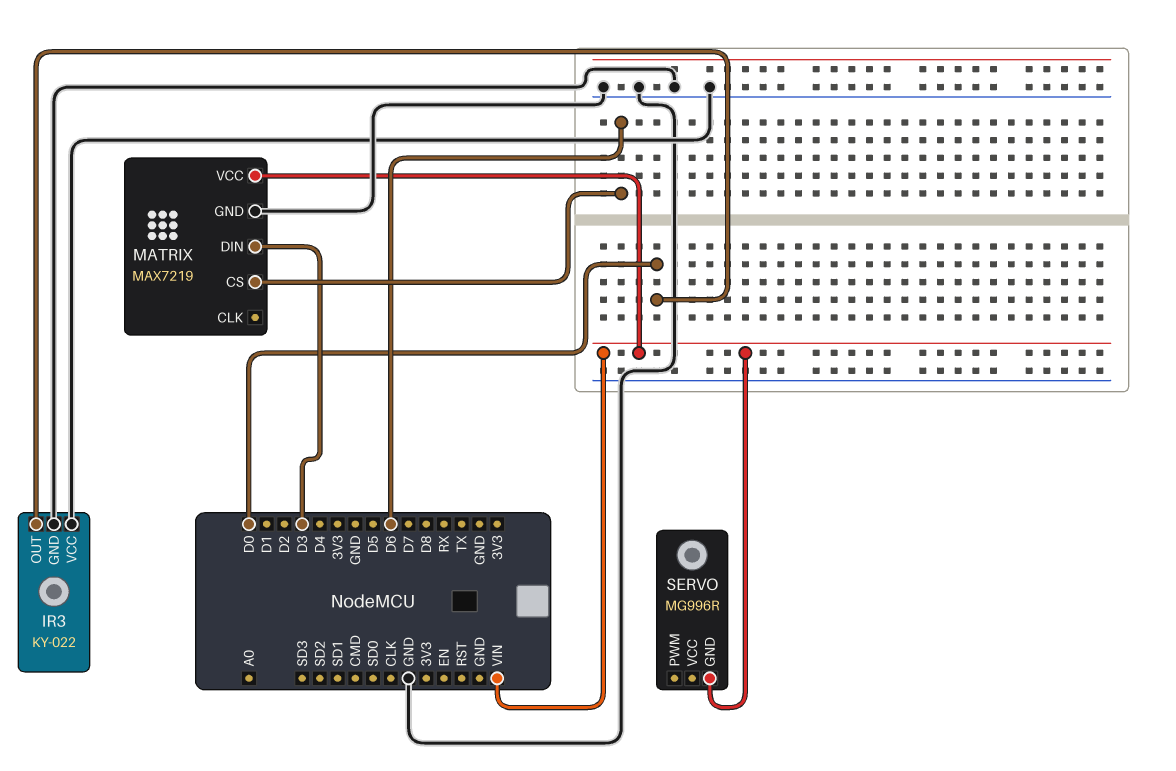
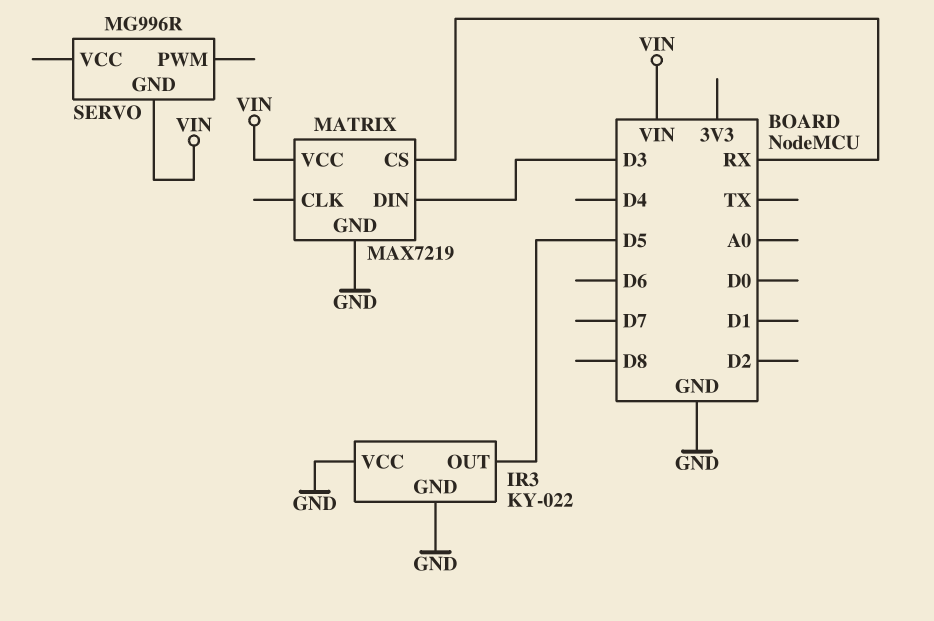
IR3 pin OUT: D0 -> D5
MATRIX pin CS: D6 -> RX

